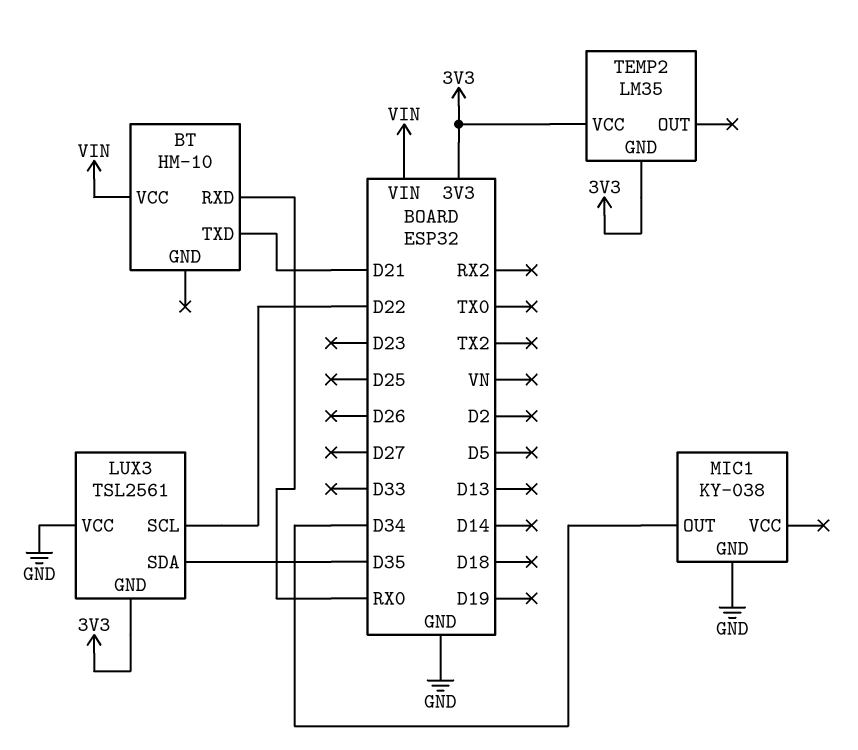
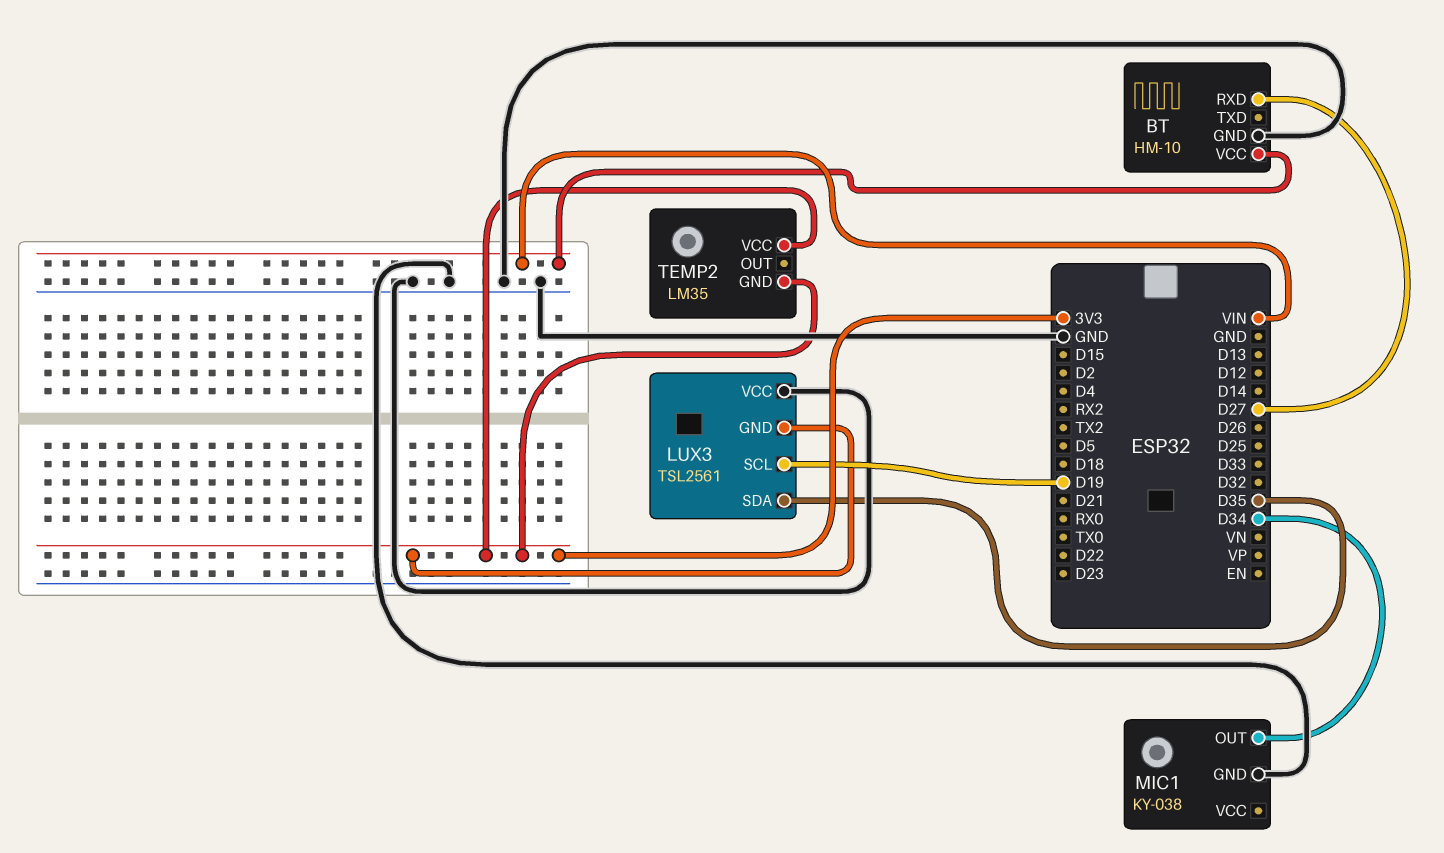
BT pin GND: none -> GND
BT pin RXD: RX0 -> D27
BT pin TXD: D21 -> none
LUX3 pin SCL: D22 -> D19

